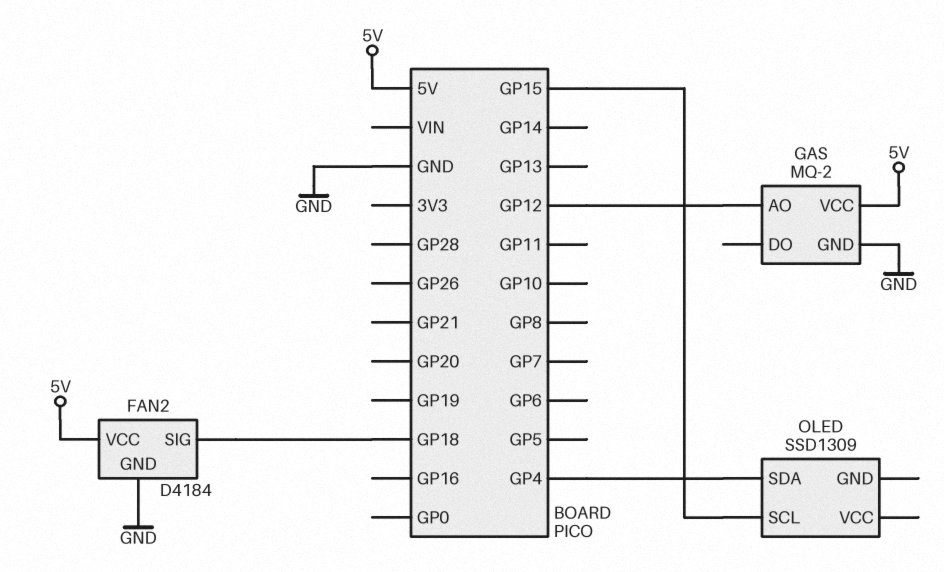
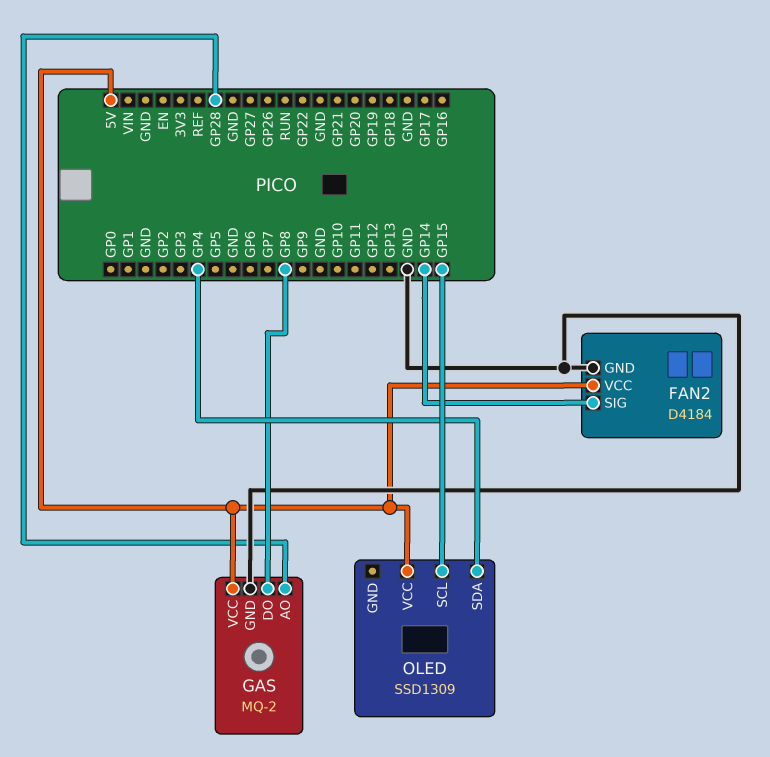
FAN2 pin SIG: GP18 -> GP14
GAS pin AO: GP12 -> GP28
GAS pin DO: none -> GP8
OLED pin VCC: none -> 5V

